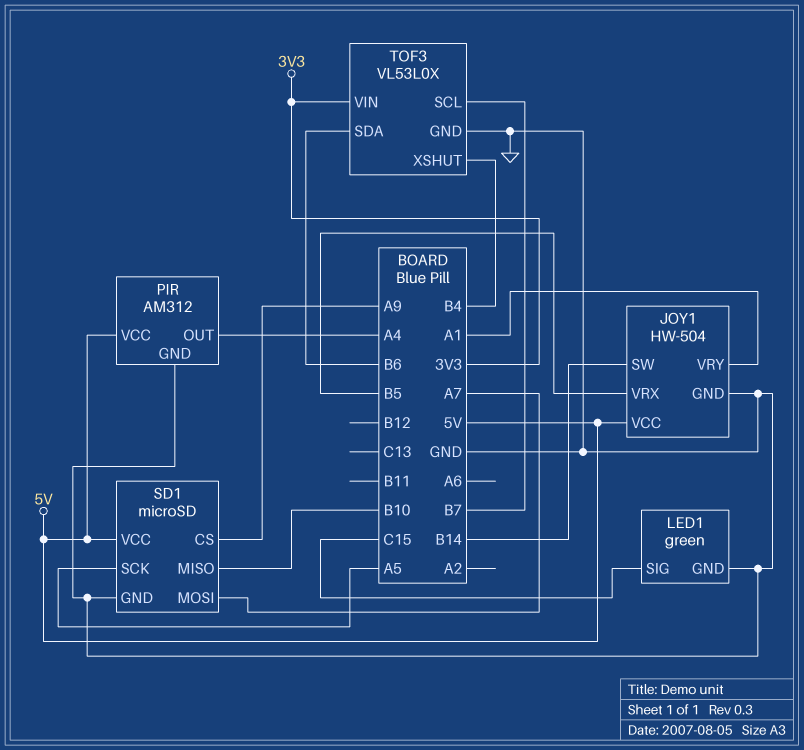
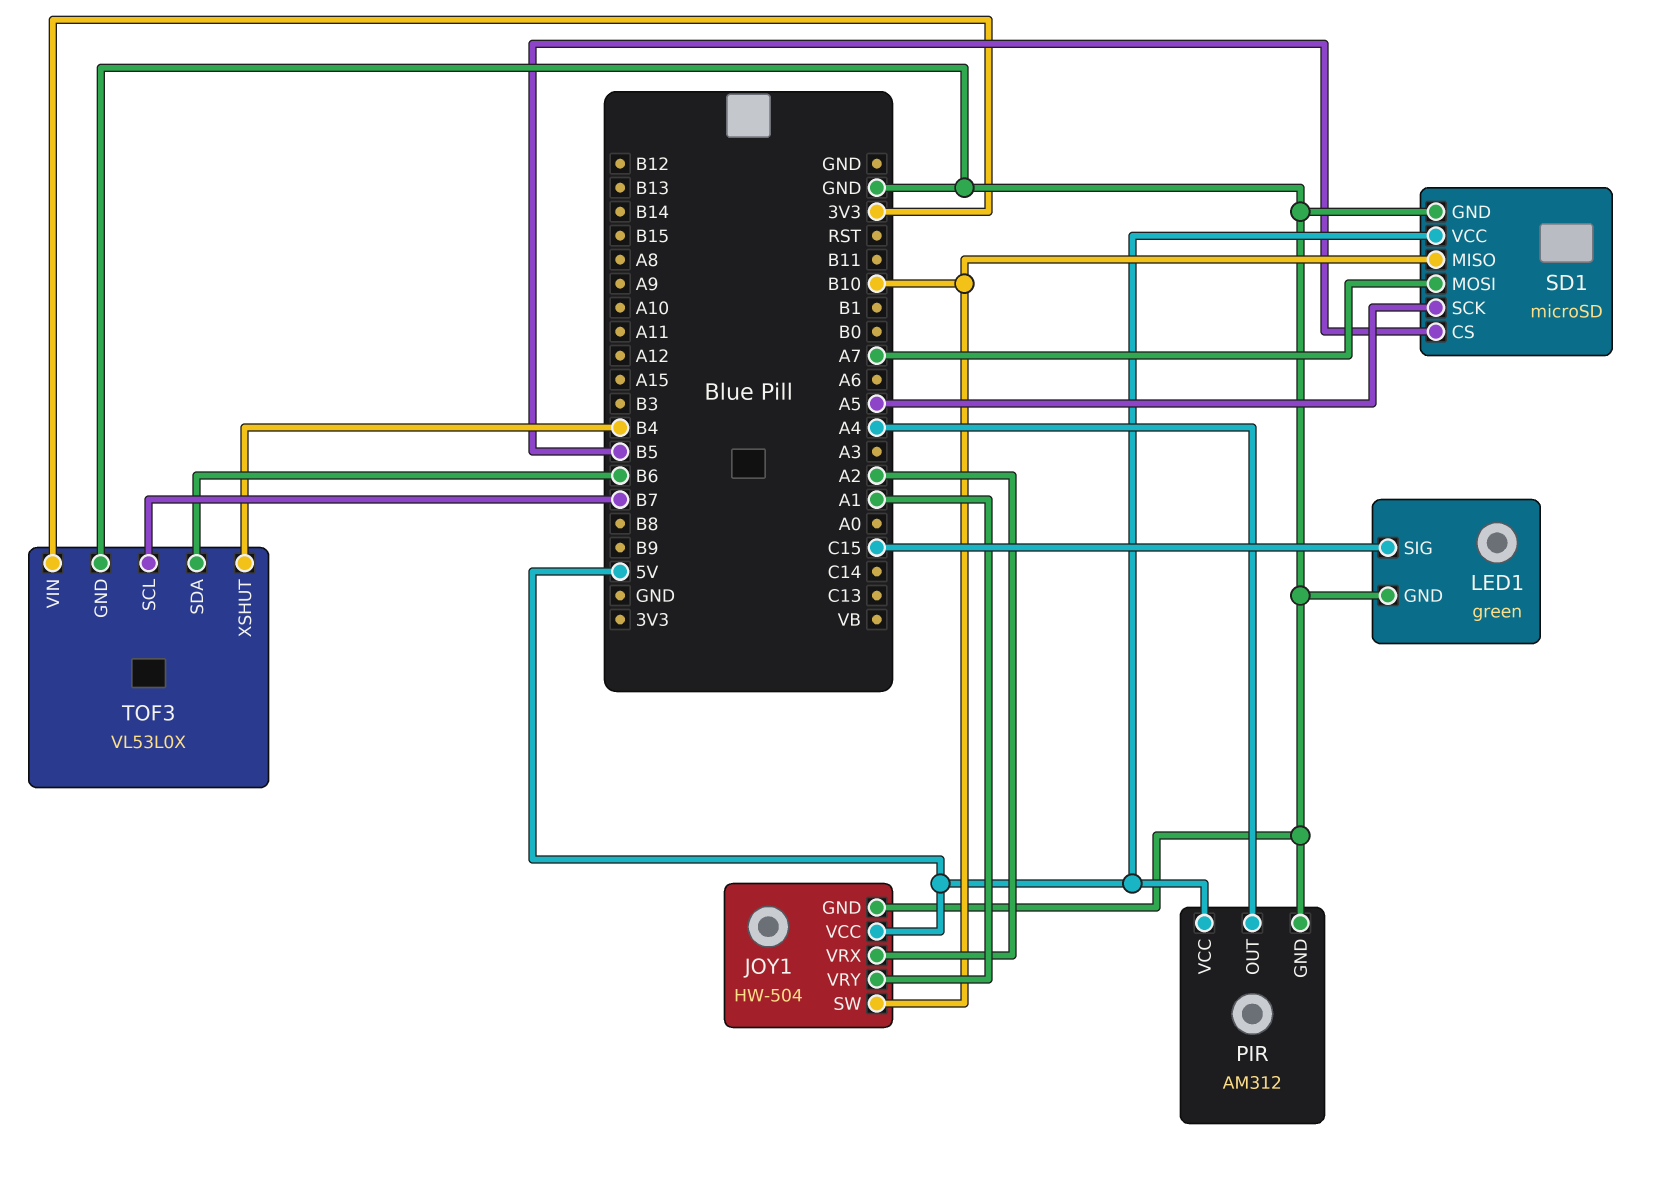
JOY1 pin SW: B14 -> B10
JOY1 pin VRX: B5 -> A2
SD1 pin CS: A9 -> B5

